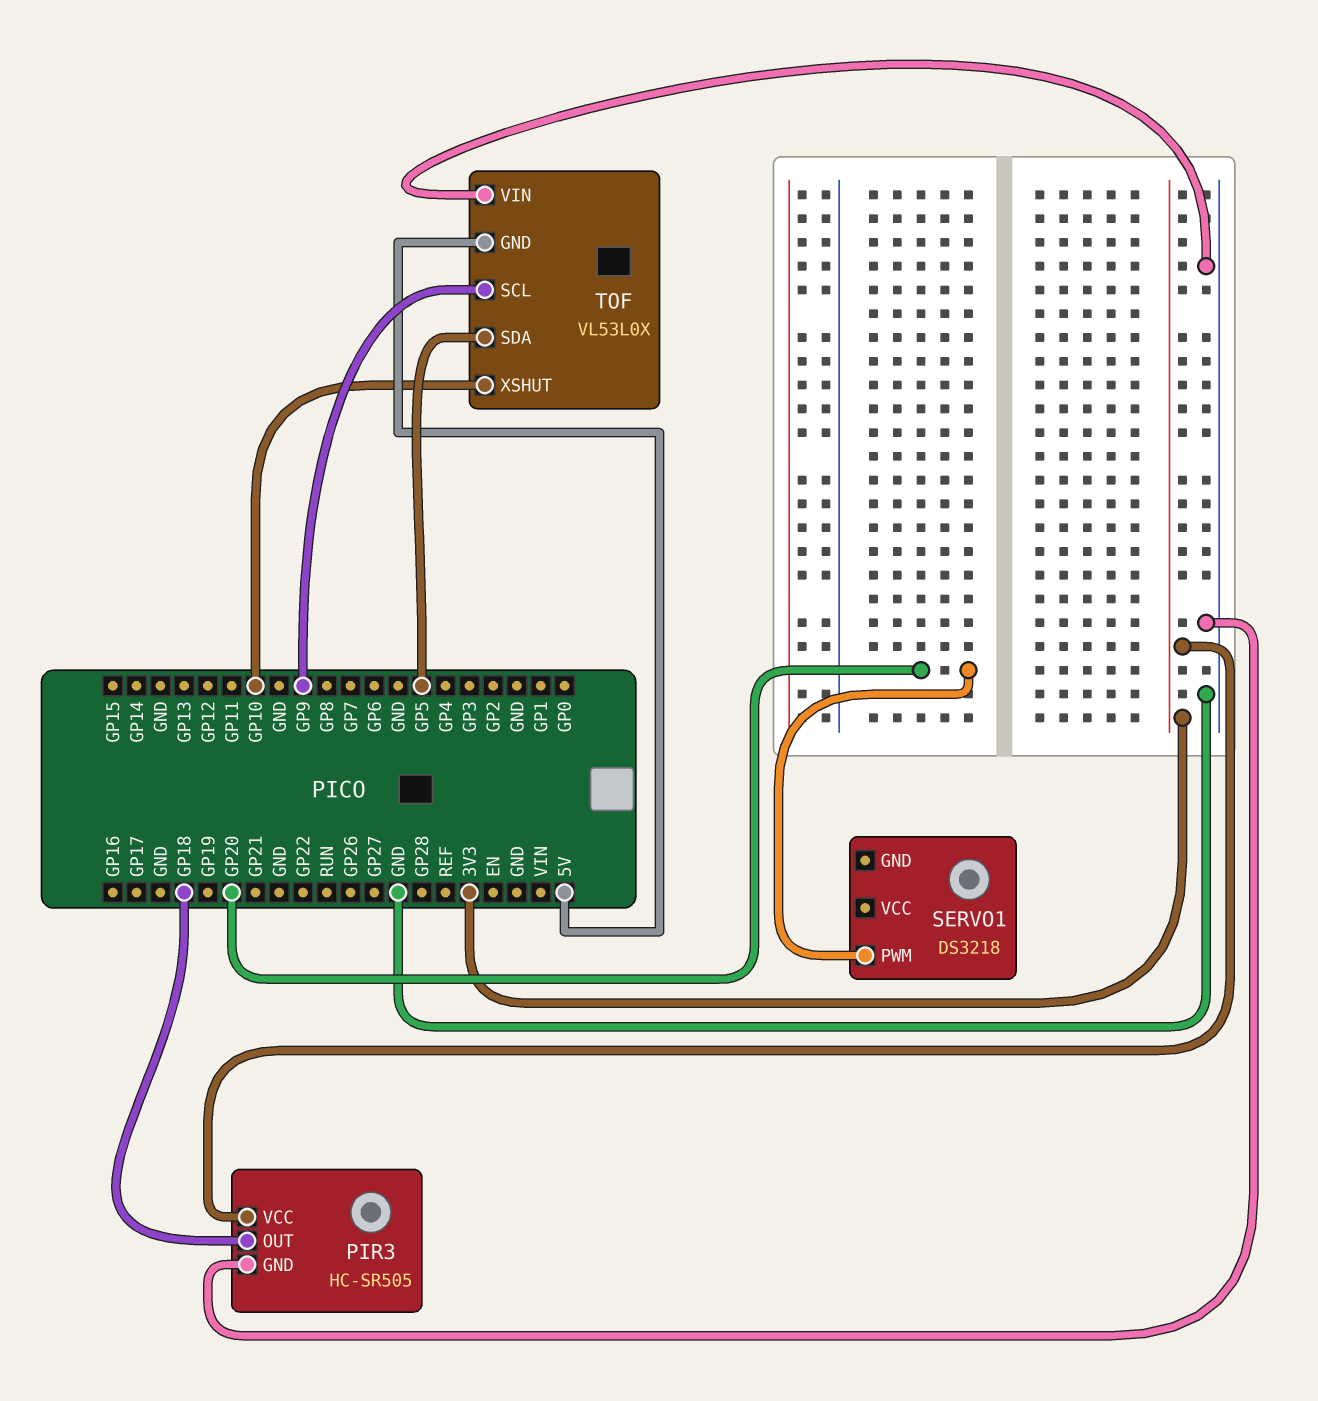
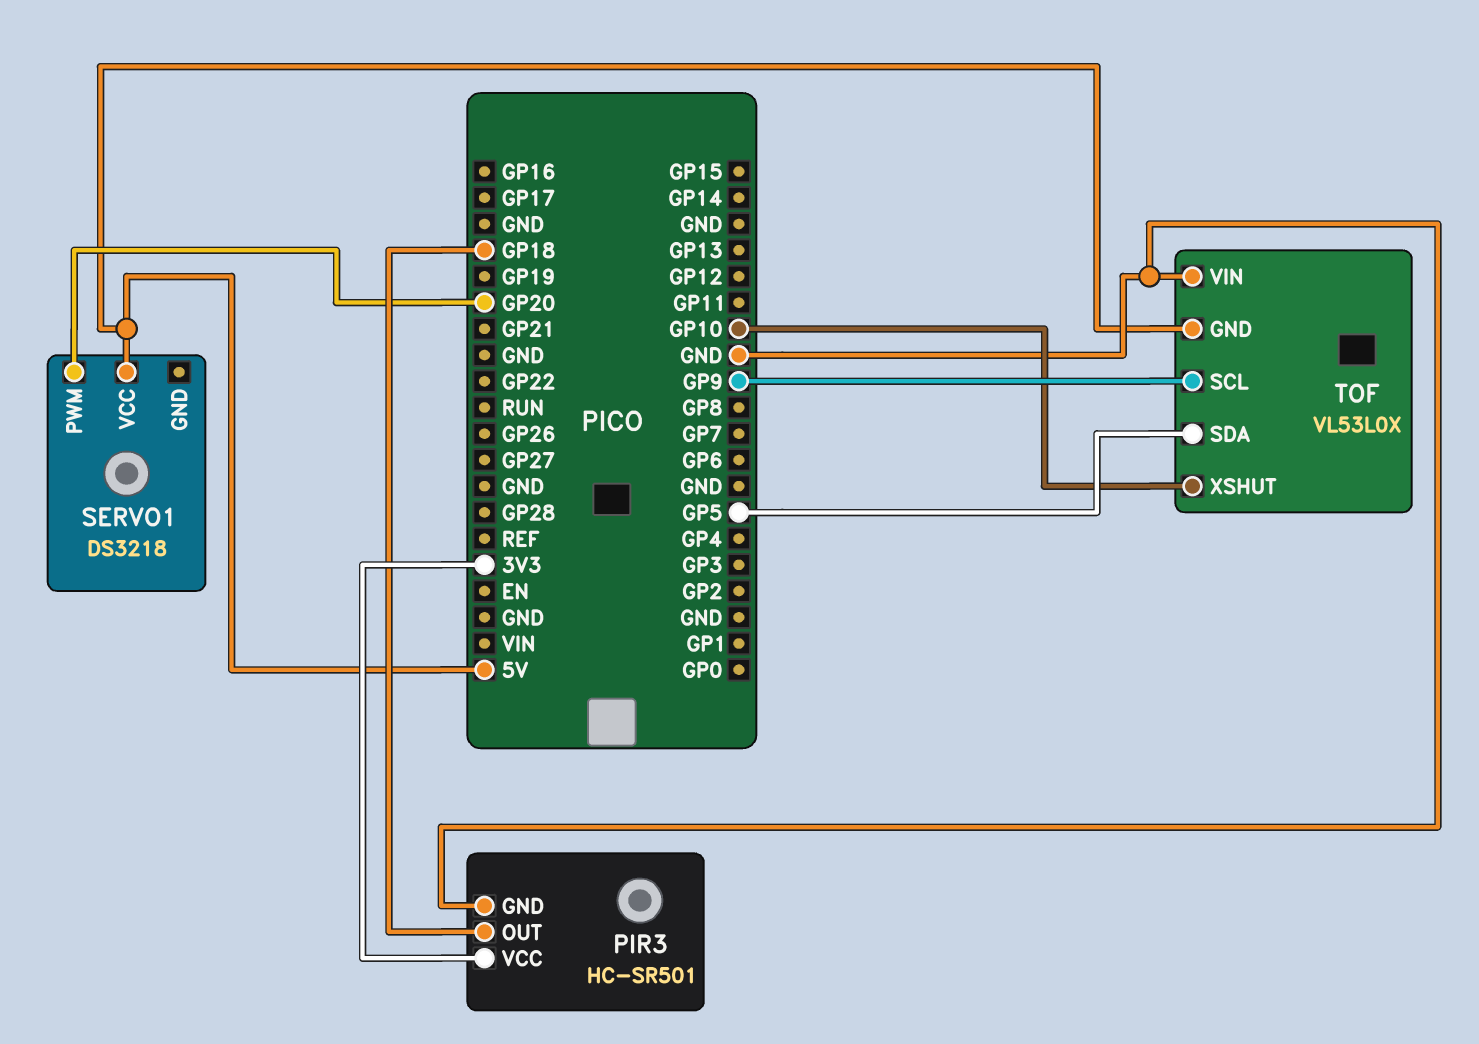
PIR3: HC-SR505 -> HC-SR501
SERVO1 pin VCC: none -> 5V

